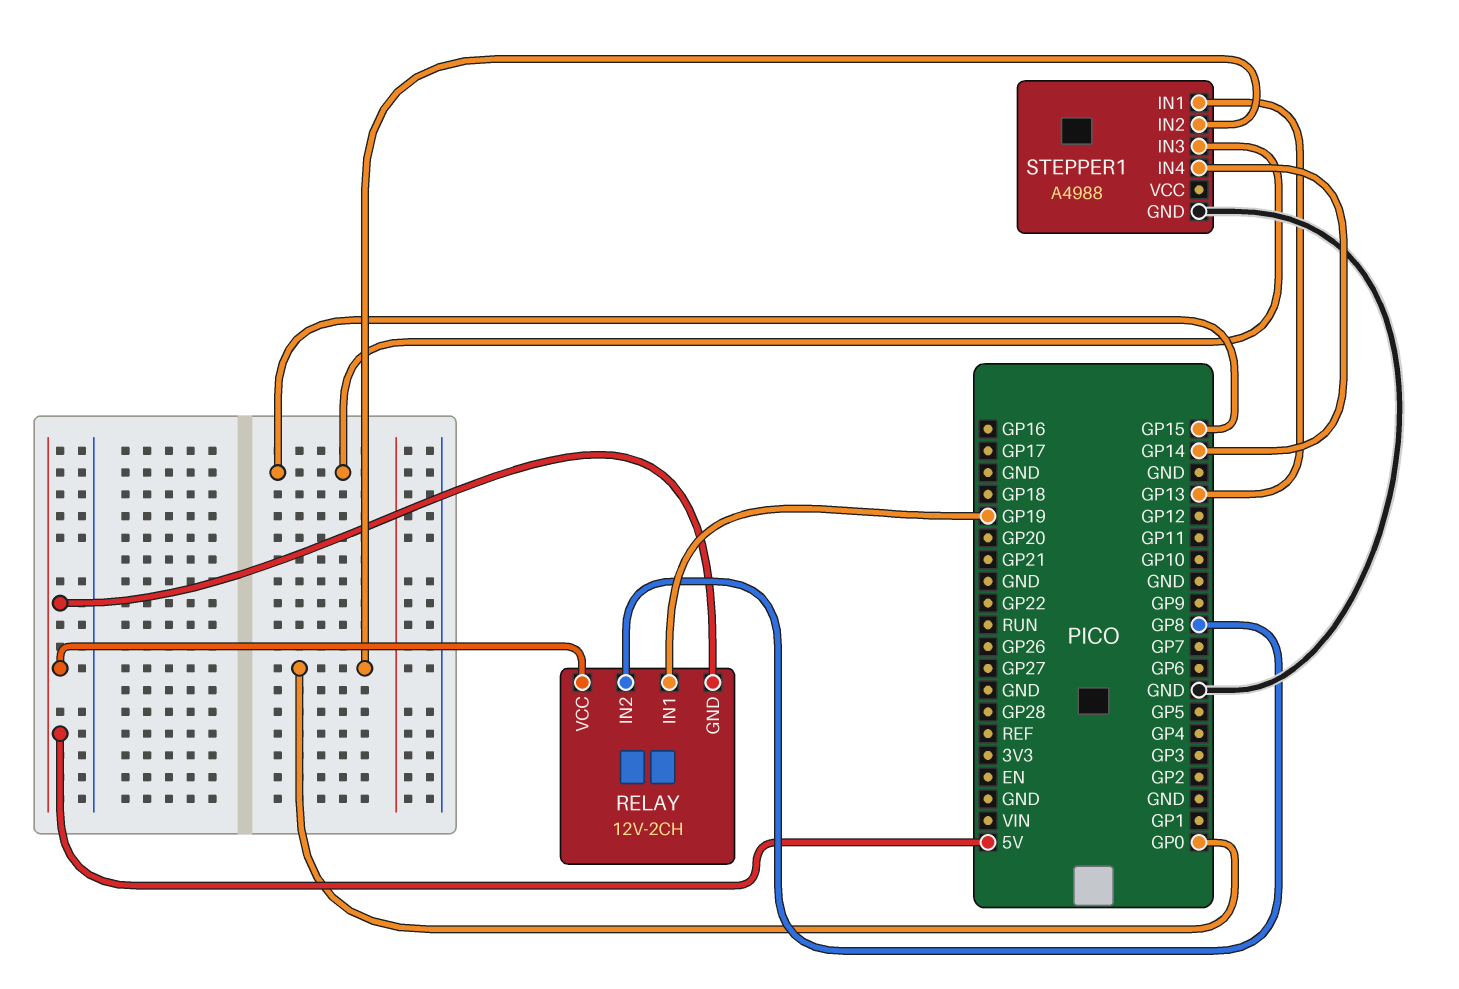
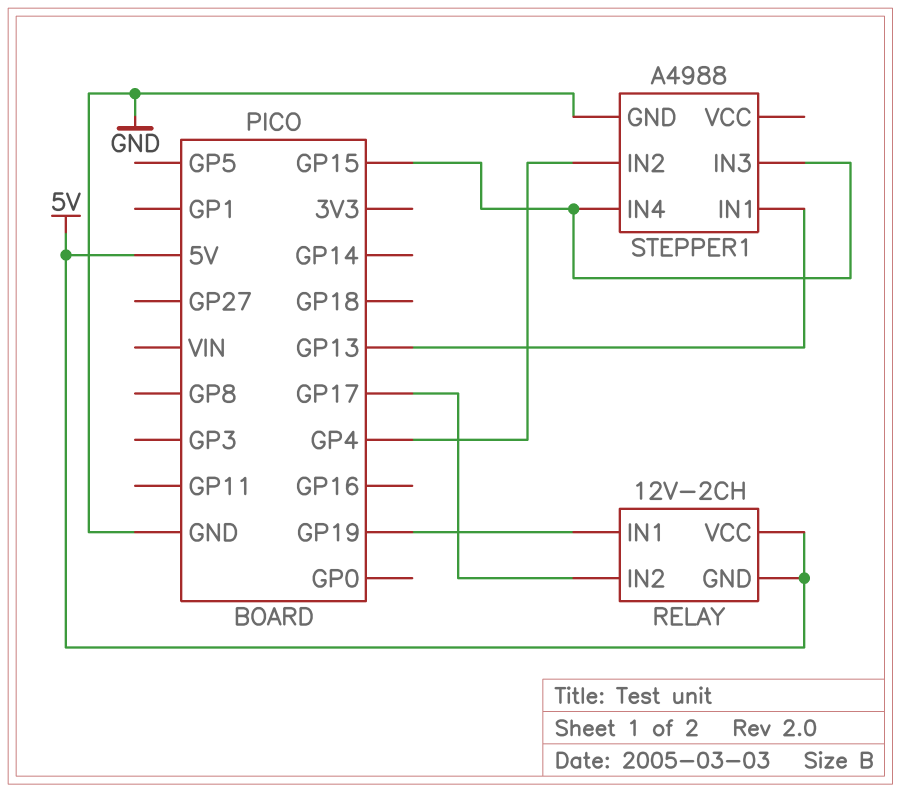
RELAY pin IN2: GP8 -> GP17
STEPPER1 pin IN2: GP0 -> GP4
STEPPER1 pin IN4: GP14 -> GP15

